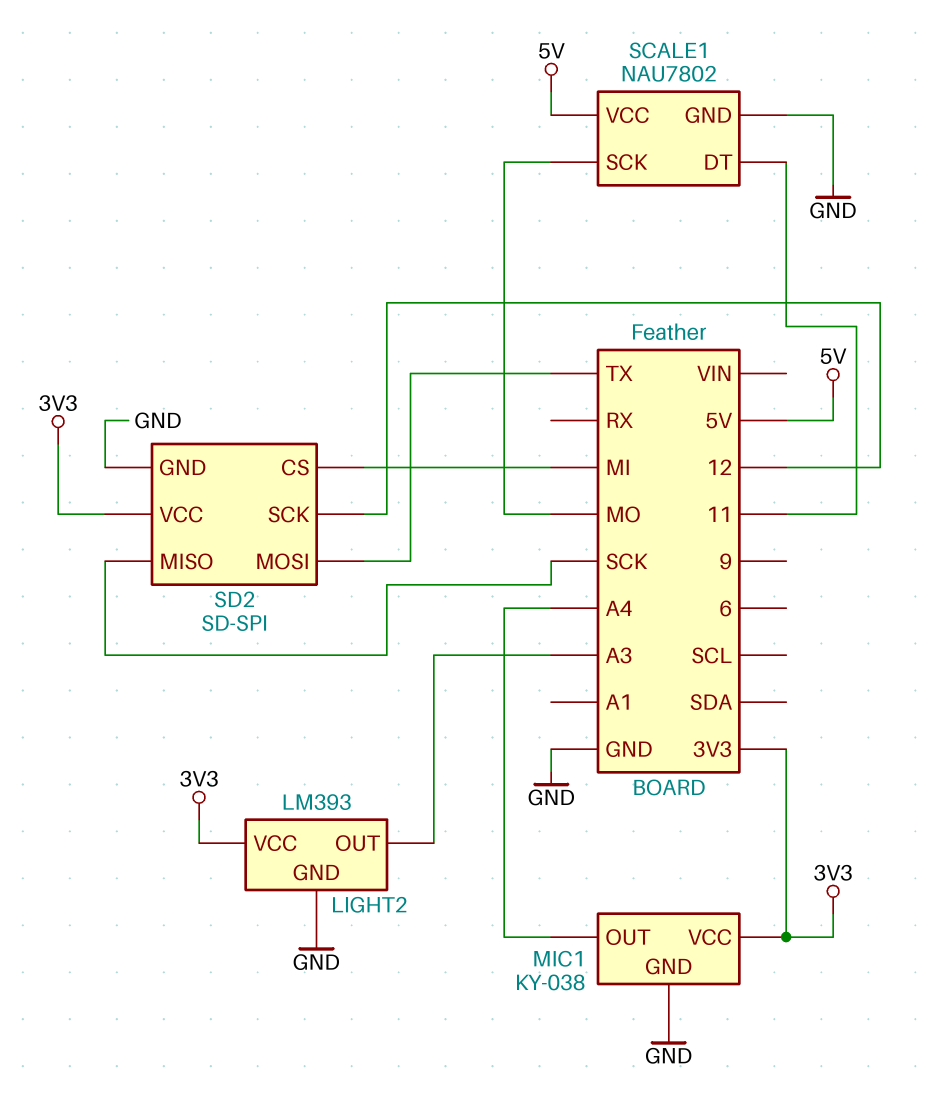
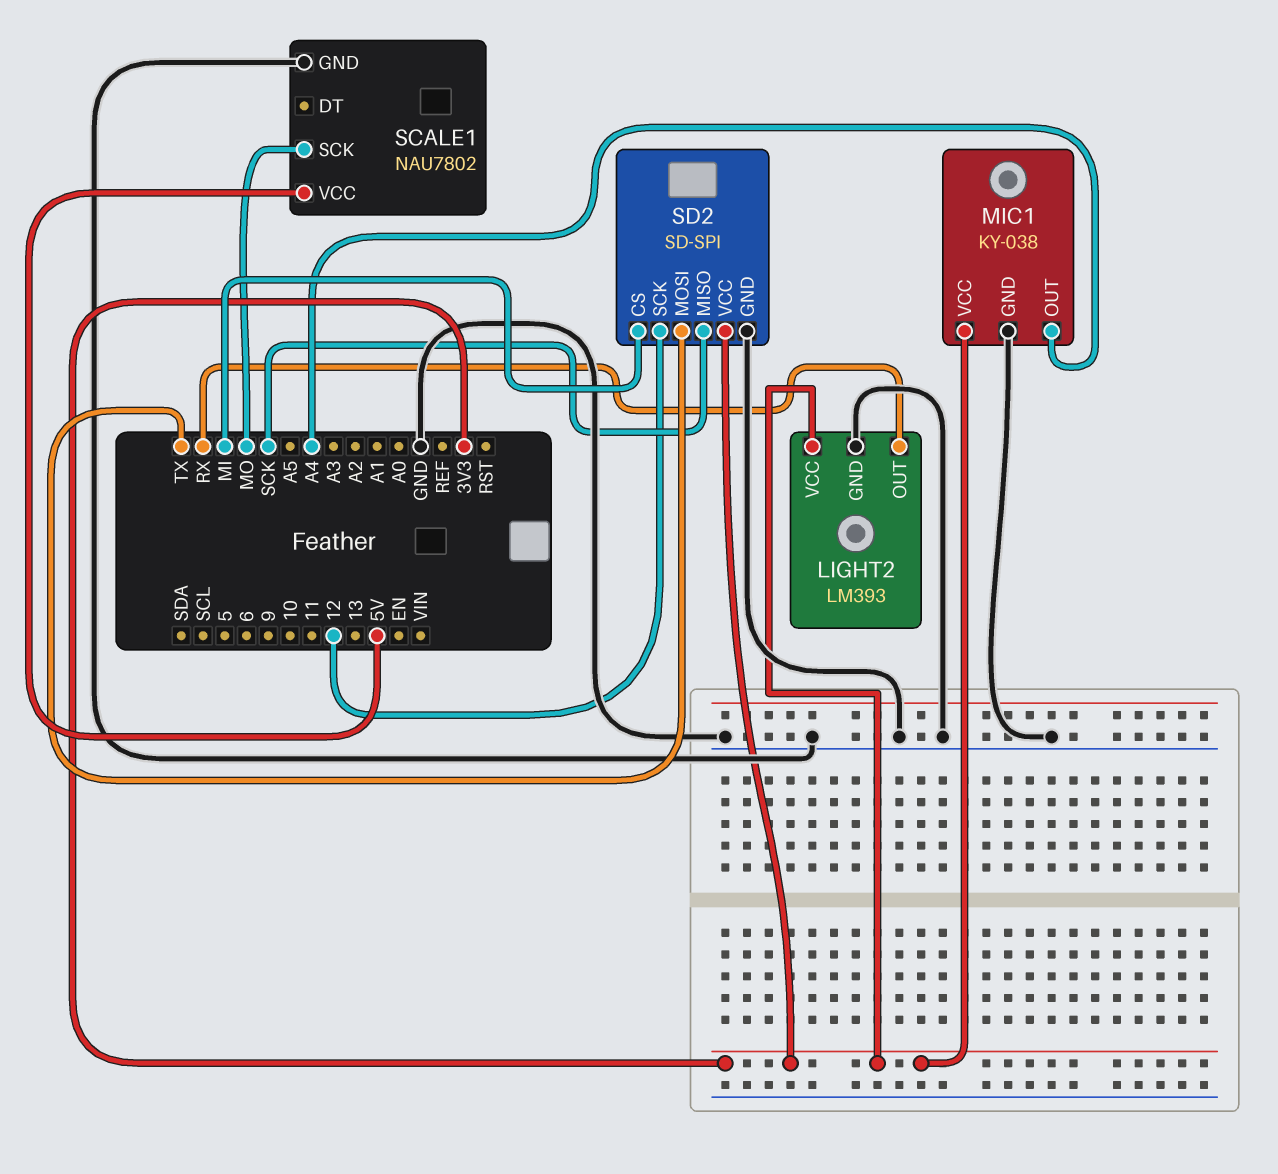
LIGHT2 pin OUT: A3 -> RX
SCALE1 pin DT: 11 -> none

